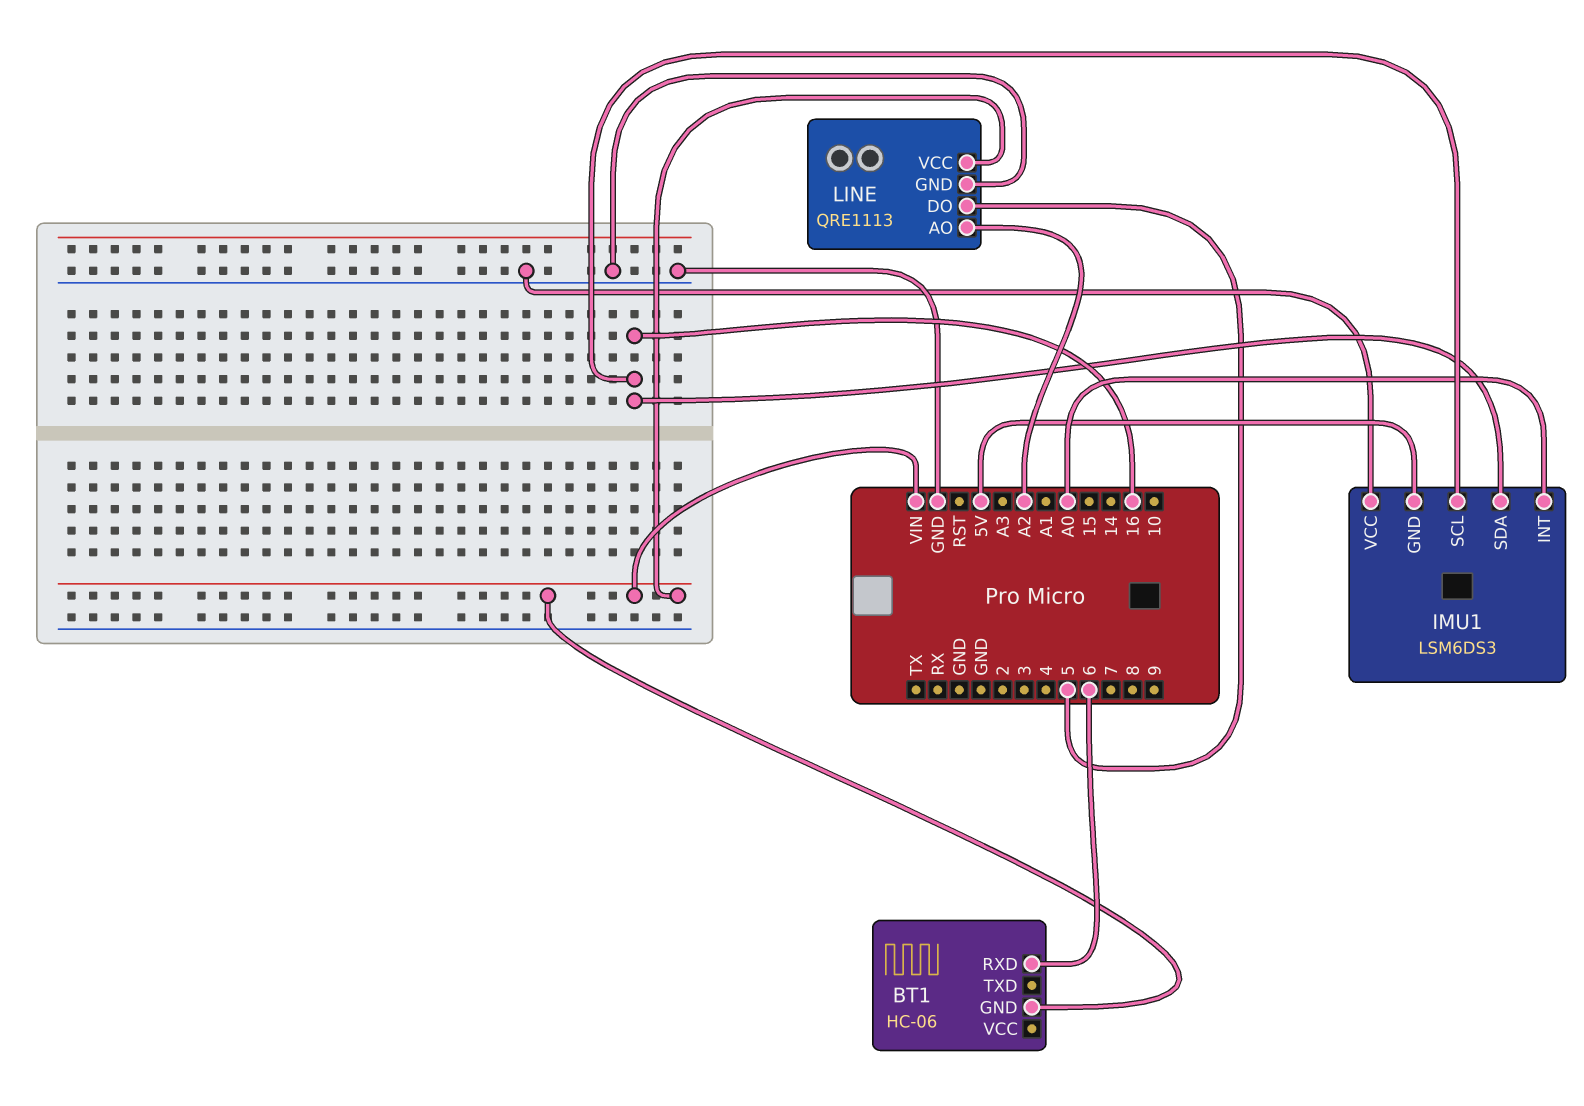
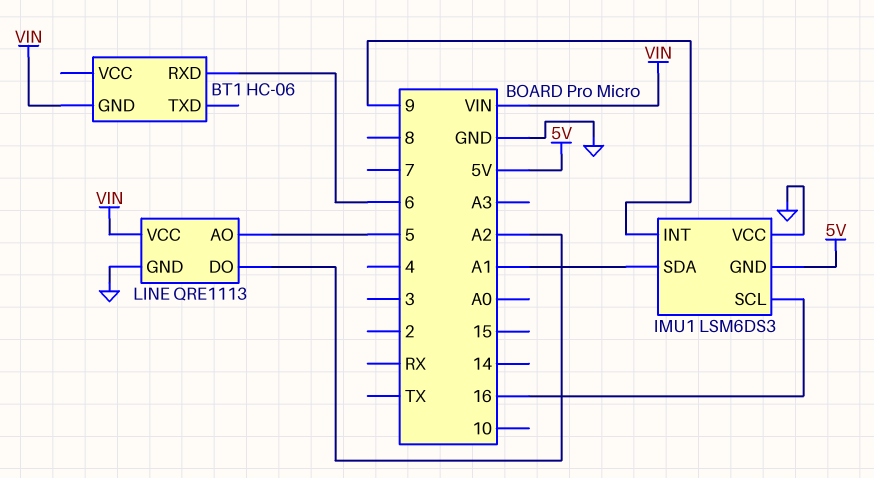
IMU1 pin INT: A0 -> 9
IMU1 pin SDA: 16 -> A1
LINE pin AO: A2 -> 5
LINE pin DO: 5 -> A2

